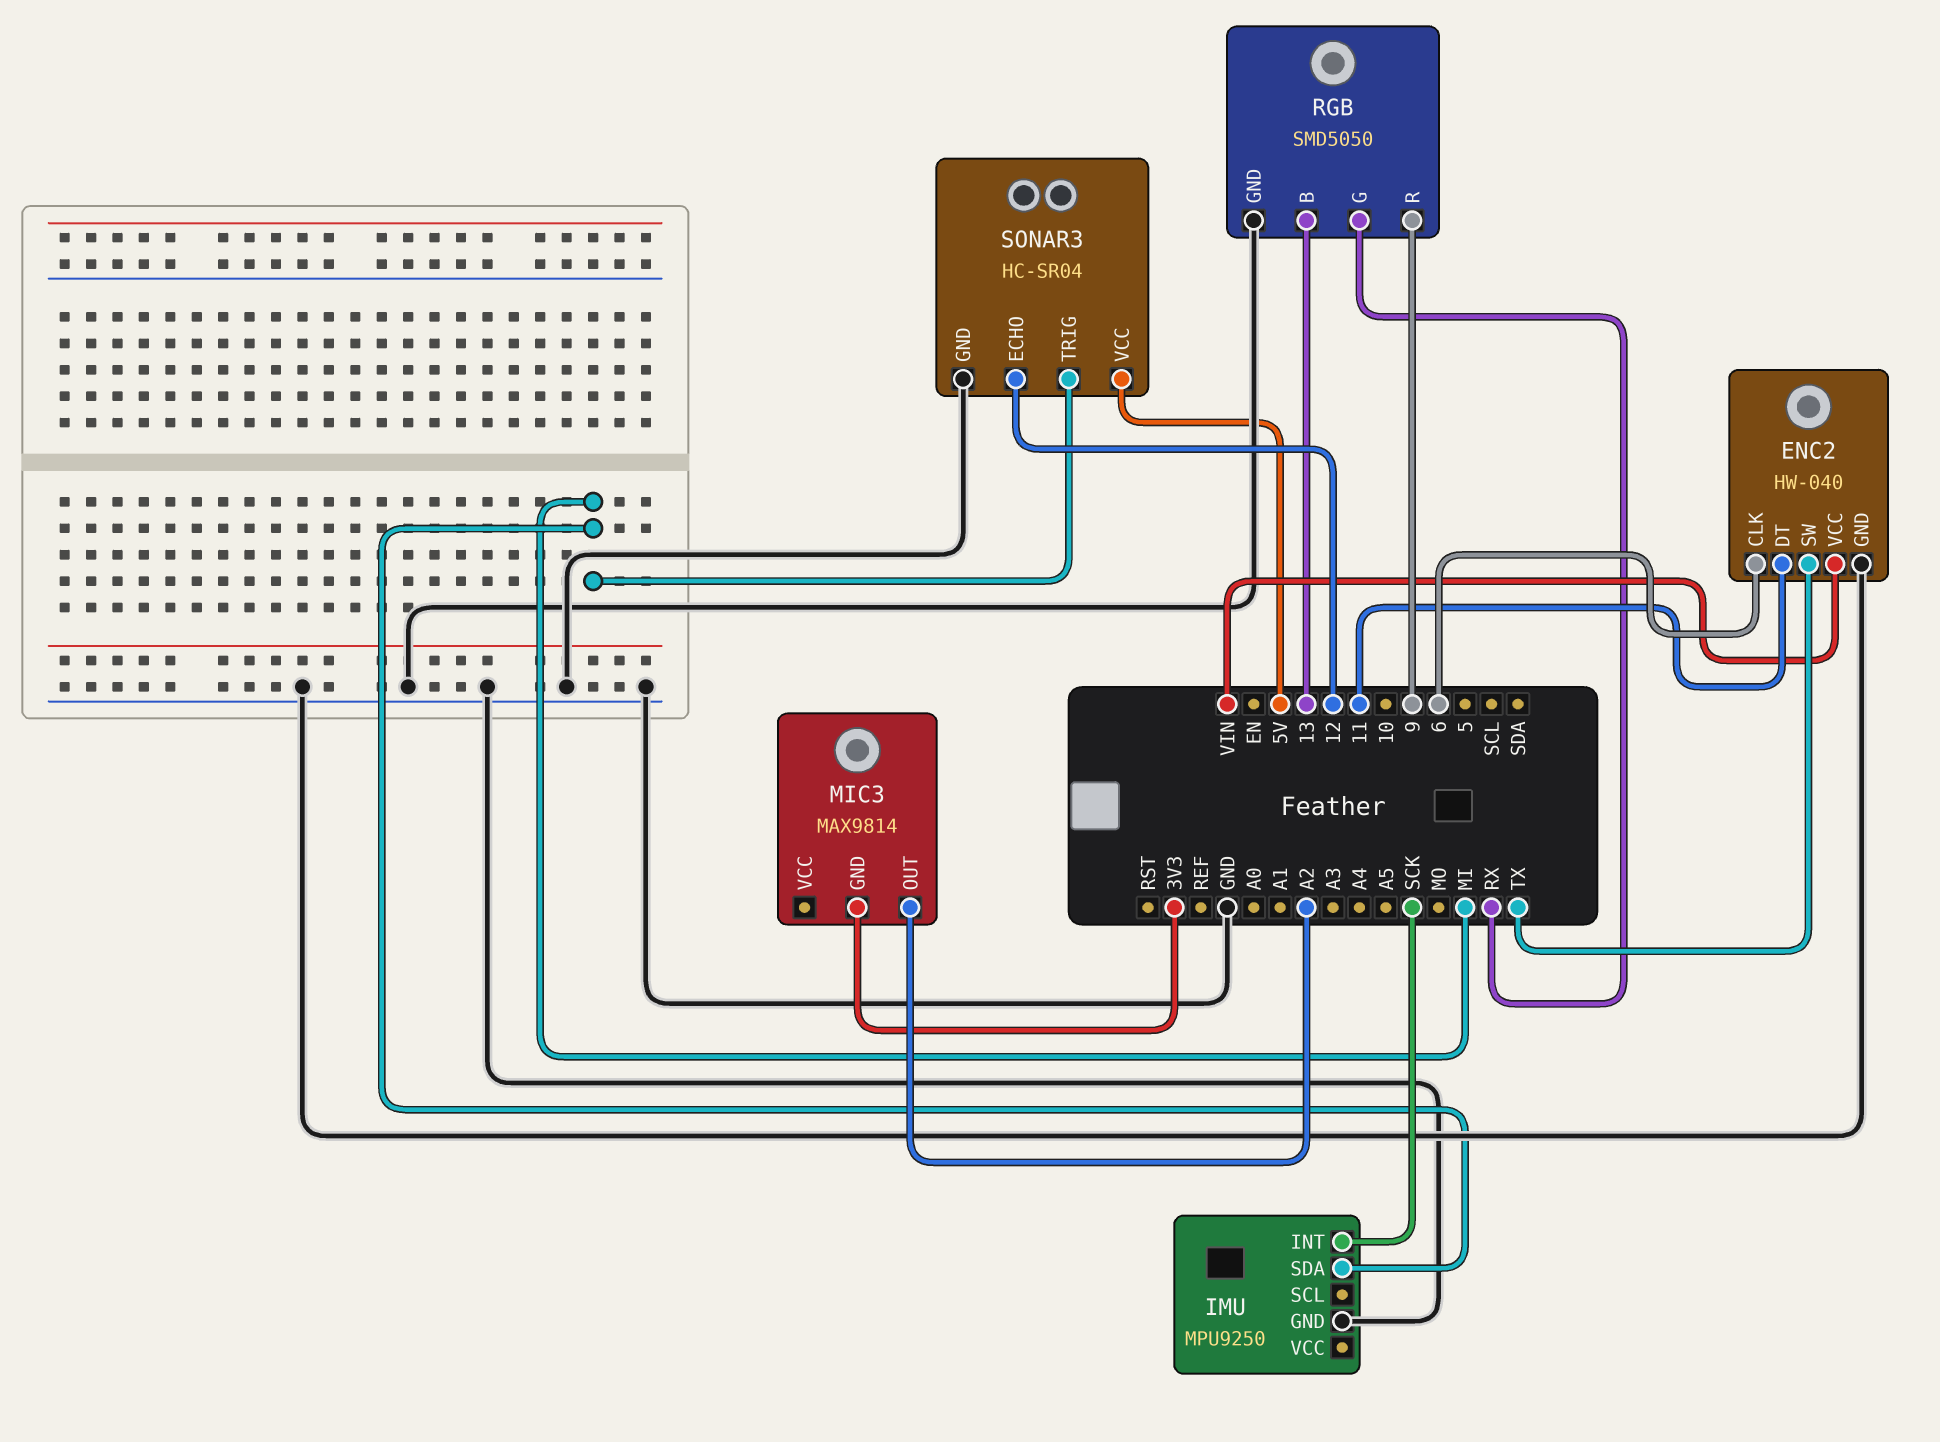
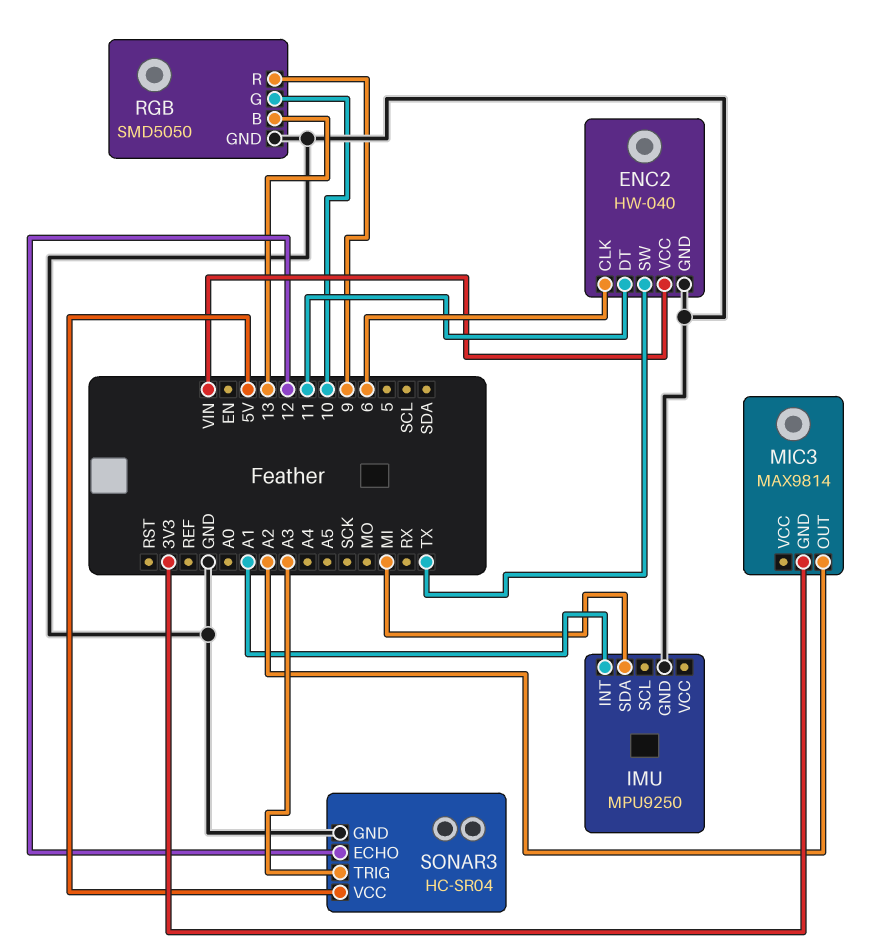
IMU pin INT: SCK -> A1
RGB pin G: RX -> 10
SONAR3 pin TRIG: MI -> A3

